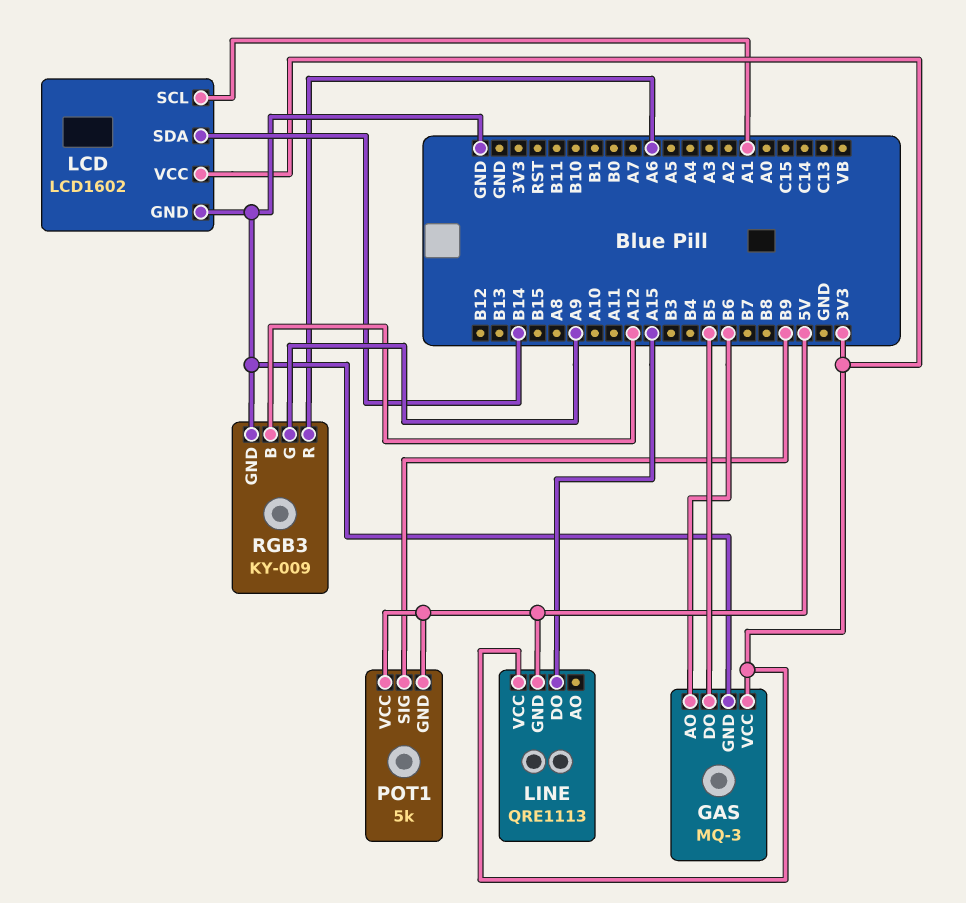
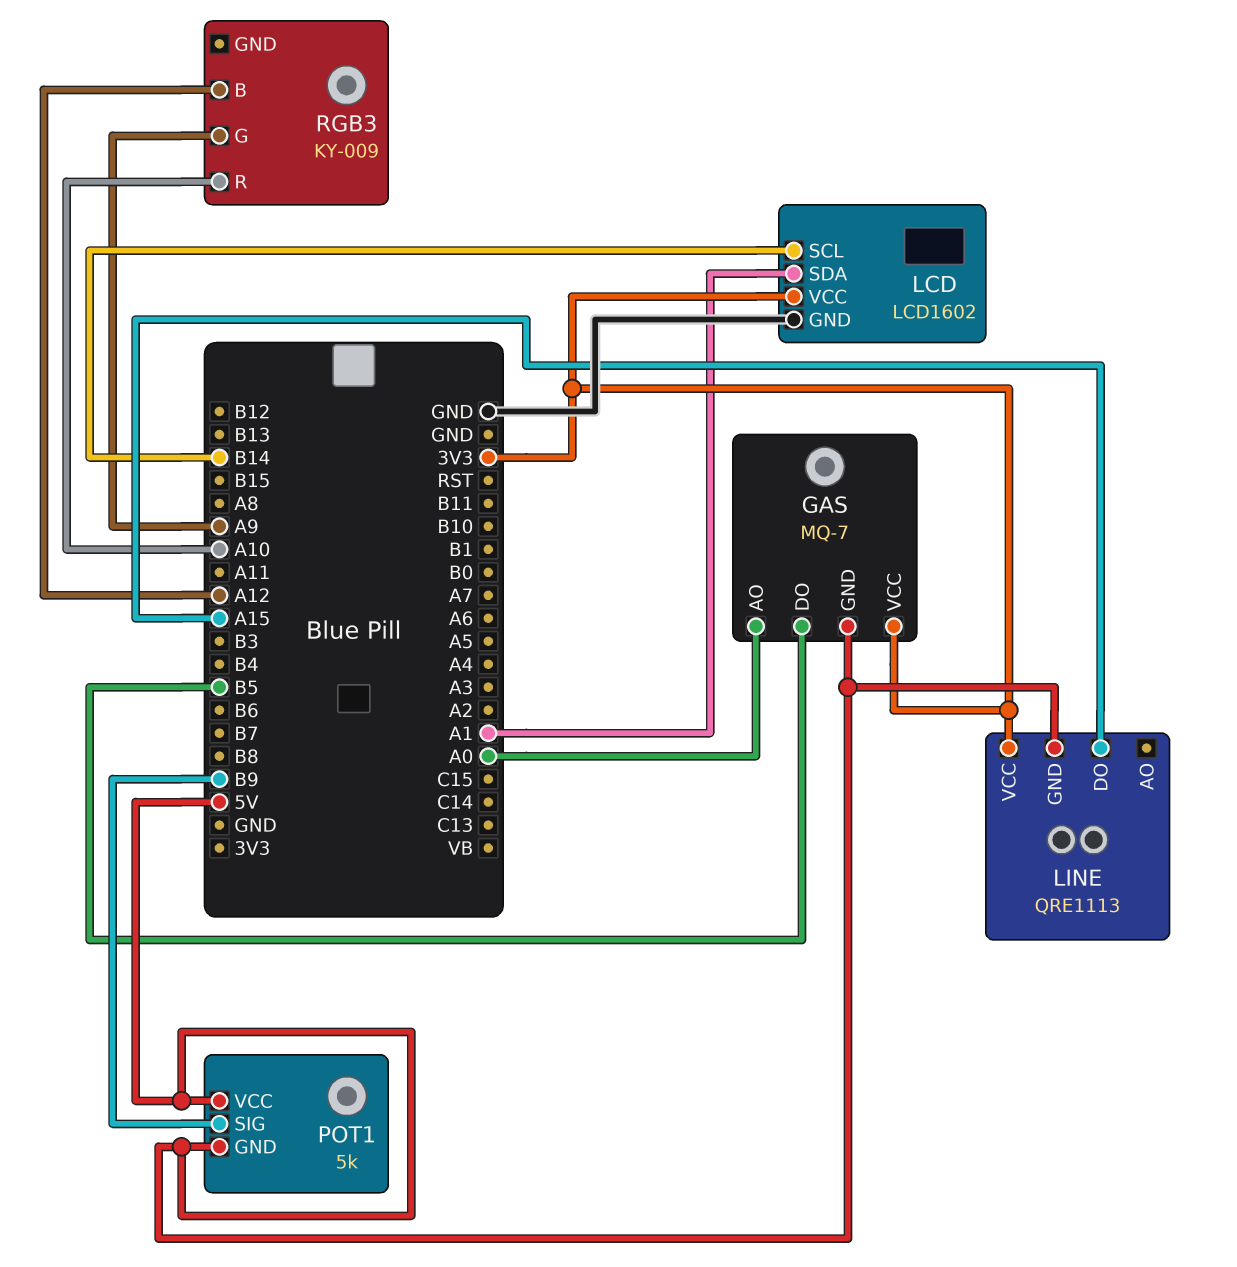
GAS: MQ-3 -> MQ-7
GAS pin AO: B6 -> A0
GAS pin GND: GND -> 5V
LCD pin SCL: A1 -> B14
LCD pin SDA: B14 -> A1
RGB3 pin GND: GND -> none
RGB3 pin R: A6 -> A10

